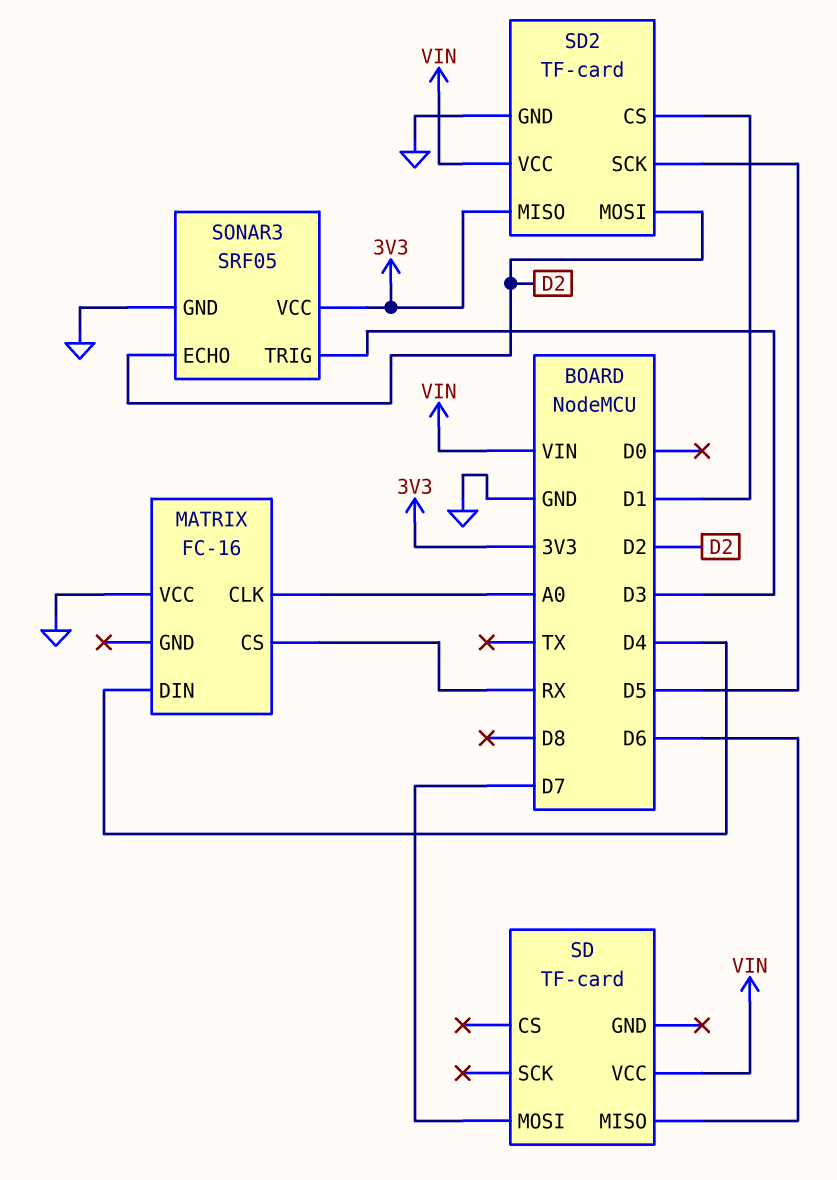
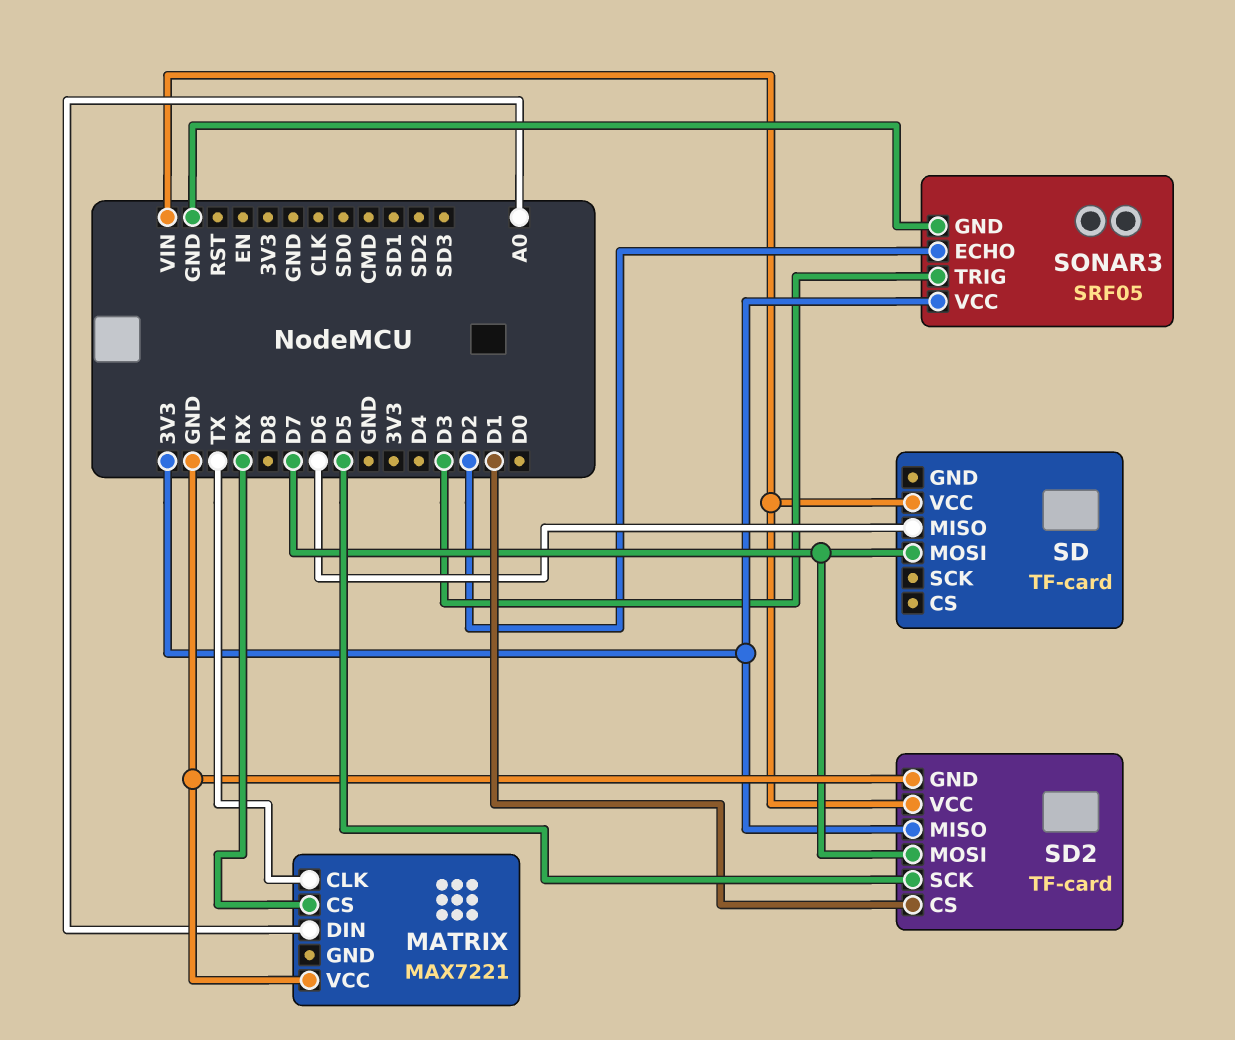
MATRIX: FC-16 -> MAX7221
MATRIX pin CLK: A0 -> TX
MATRIX pin DIN: D4 -> A0
SD2 pin MOSI: D2 -> D7

